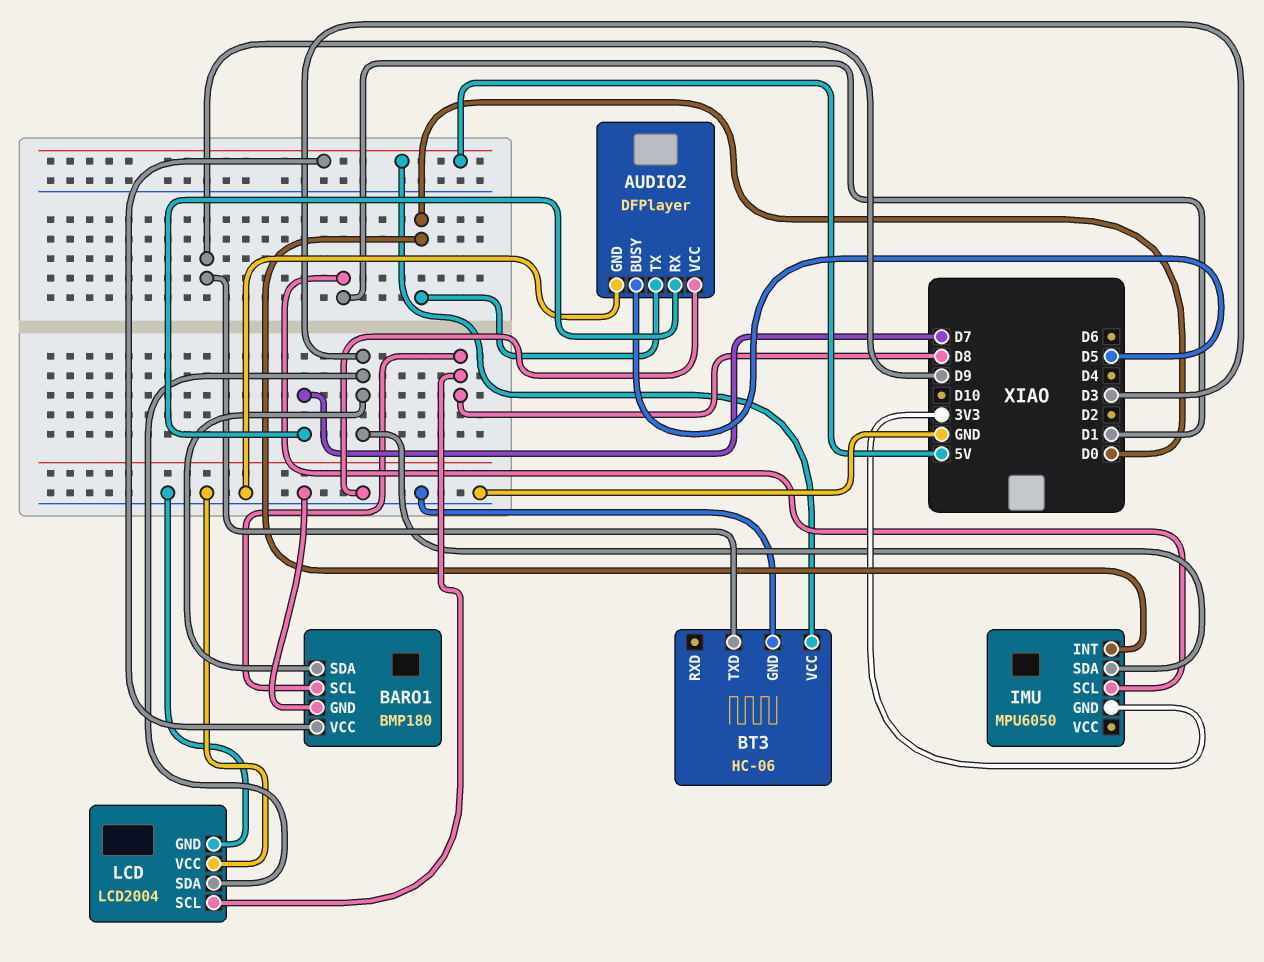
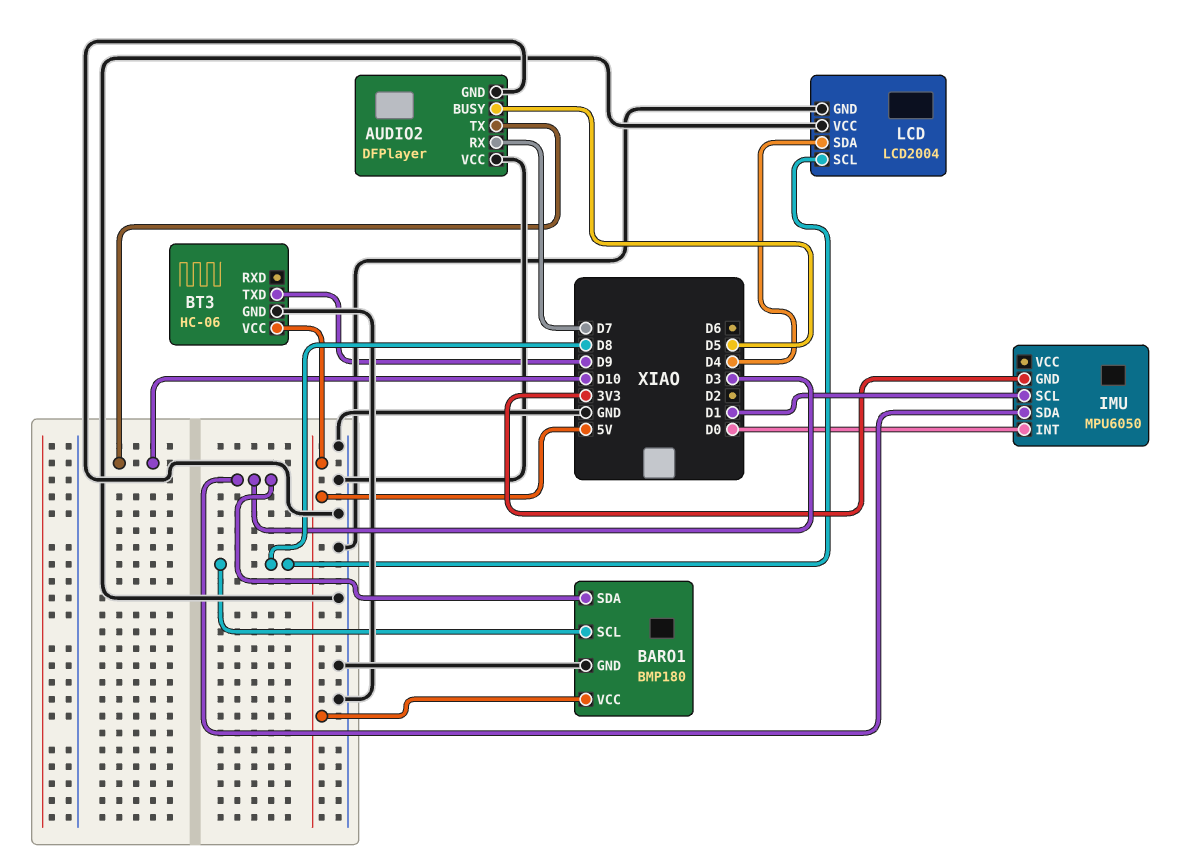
AUDIO2 pin TX: D0 -> D10
LCD pin SDA: D3 -> D4

